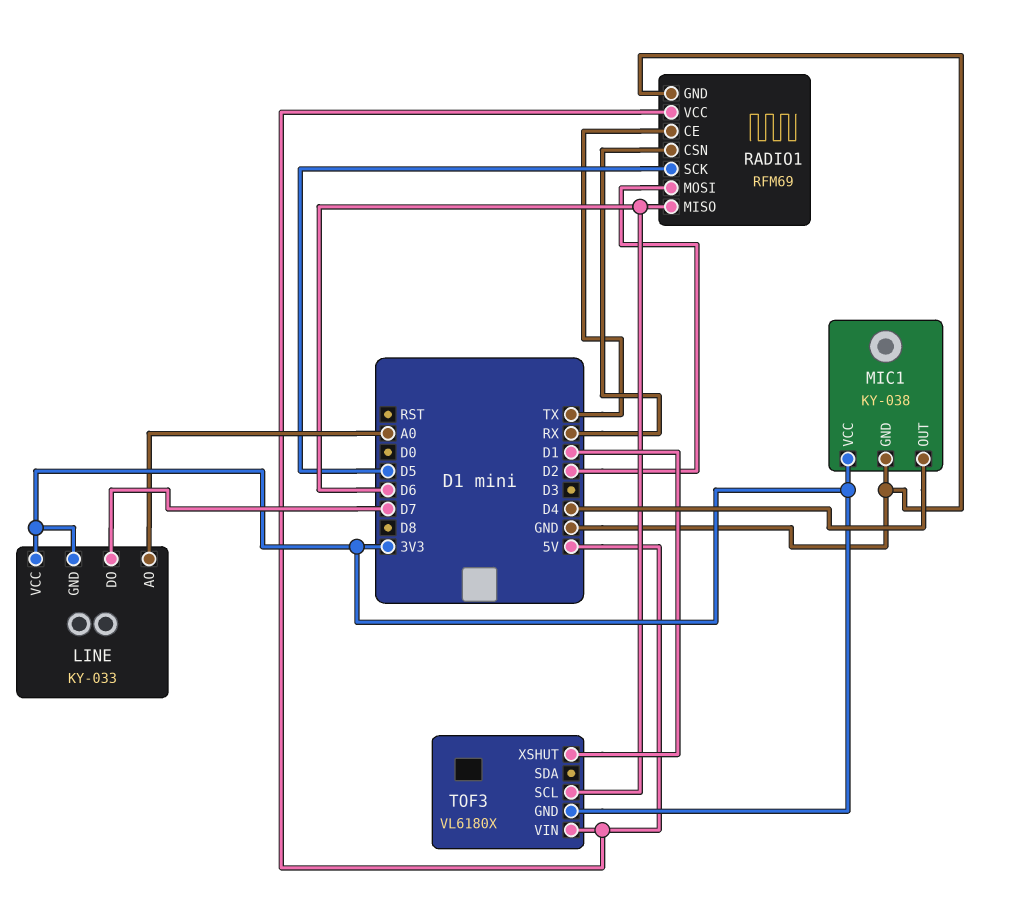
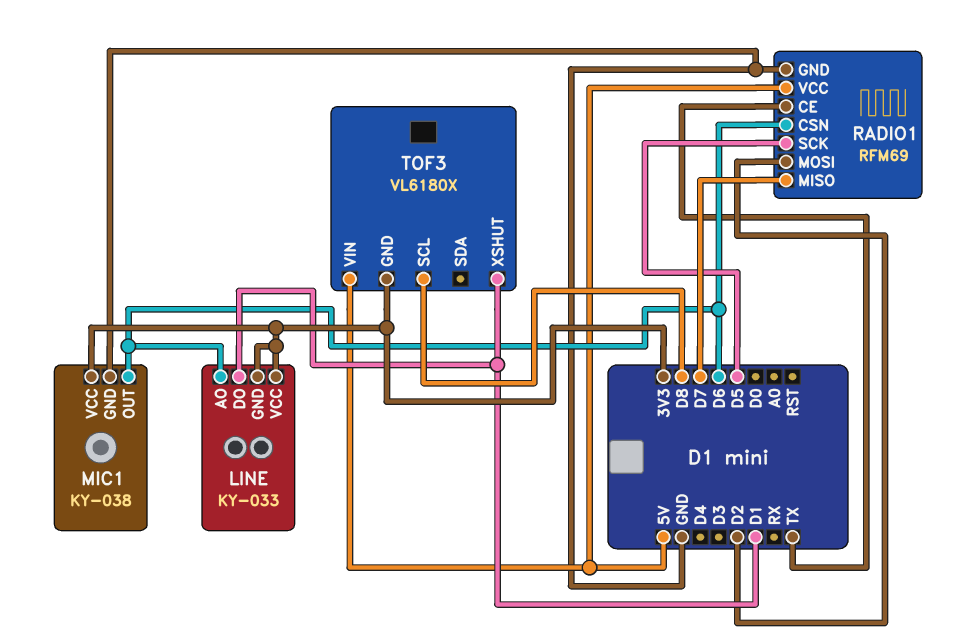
LINE pin AO: A0 -> D6
LINE pin DO: D7 -> D1
MIC1 pin OUT: D4 -> D6
RADIO1 pin CSN: RX -> D6
RADIO1 pin MISO: D6 -> D7
TOF3 pin SCL: D6 -> D8

